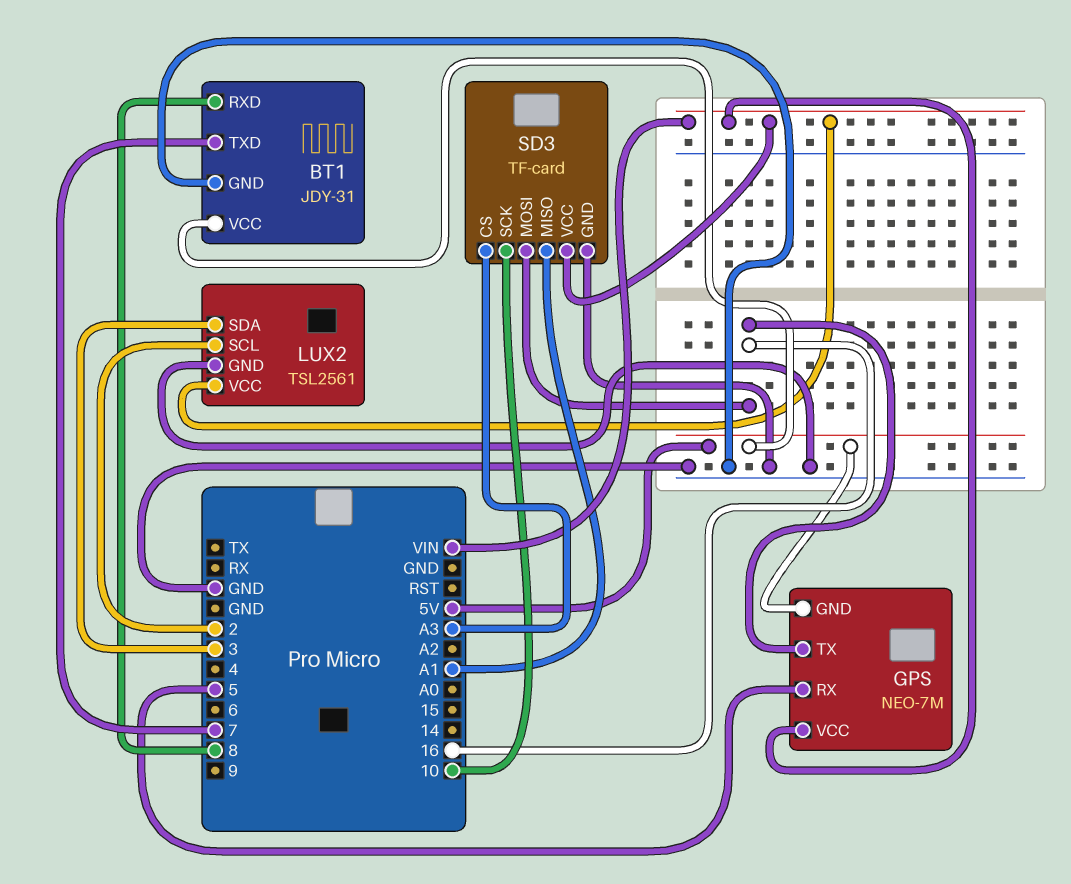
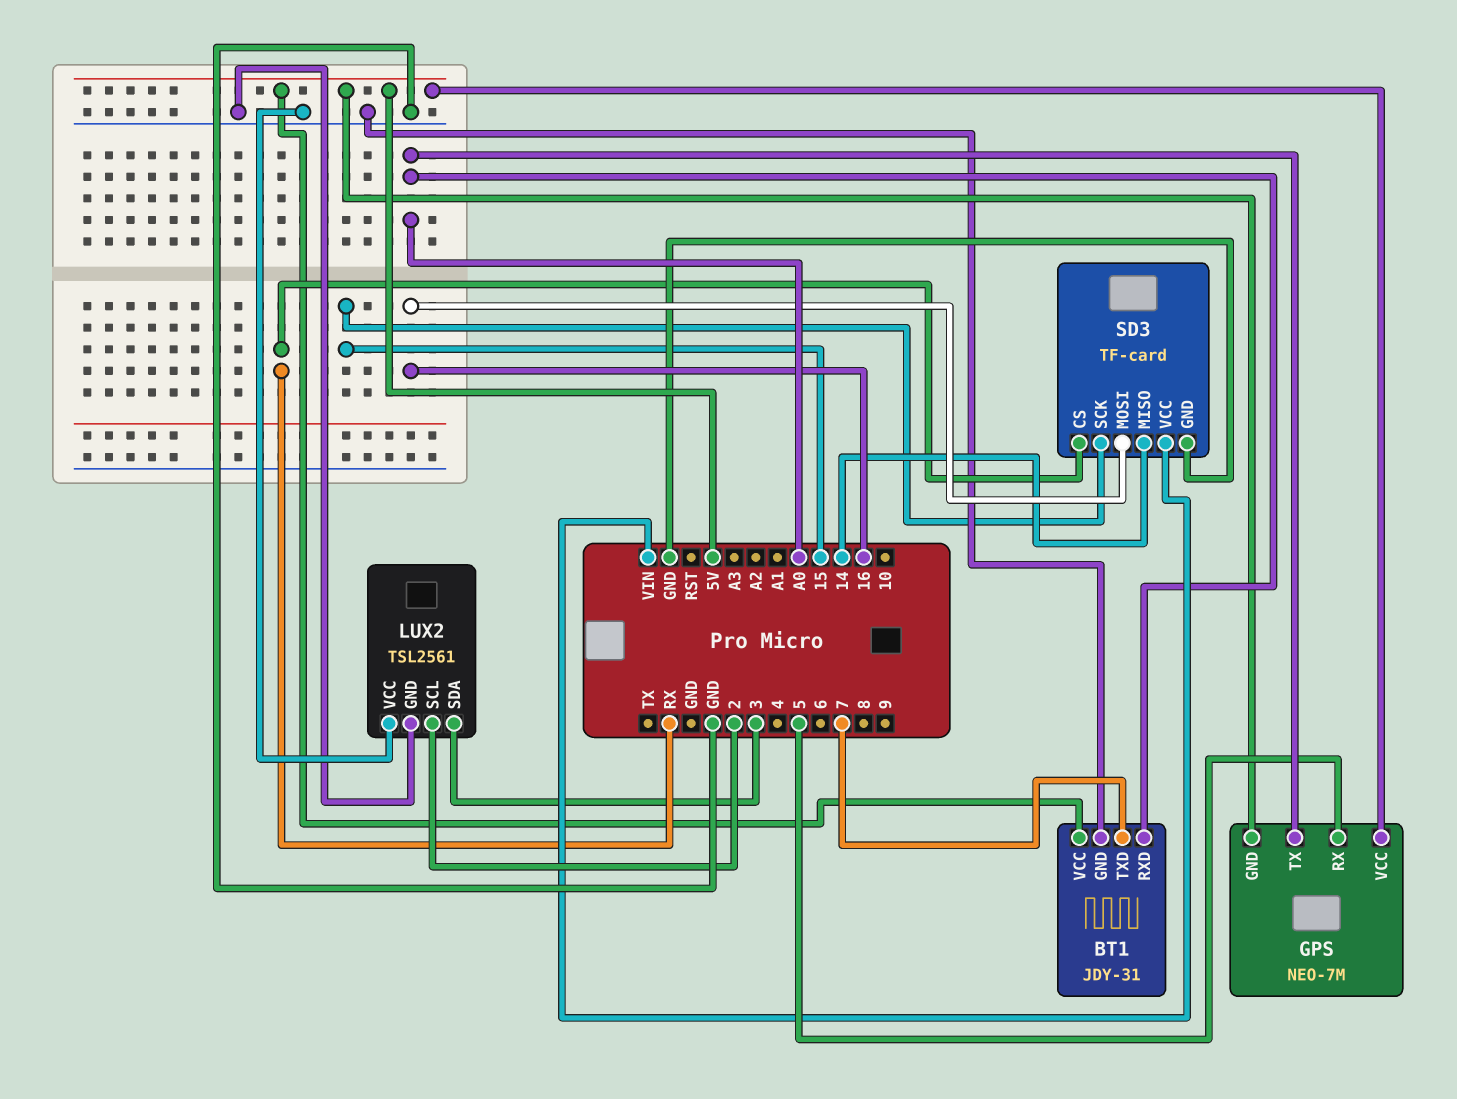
BT1 pin RXD: 8 -> A0
GPS pin TX: 16 -> A0
GPS pin VCC: VIN -> 5V
LUX2 pin VCC: VIN -> GND
SD3 pin CS: A3 -> RX
SD3 pin MISO: A1 -> 14
SD3 pin SCK: 10 -> 15

